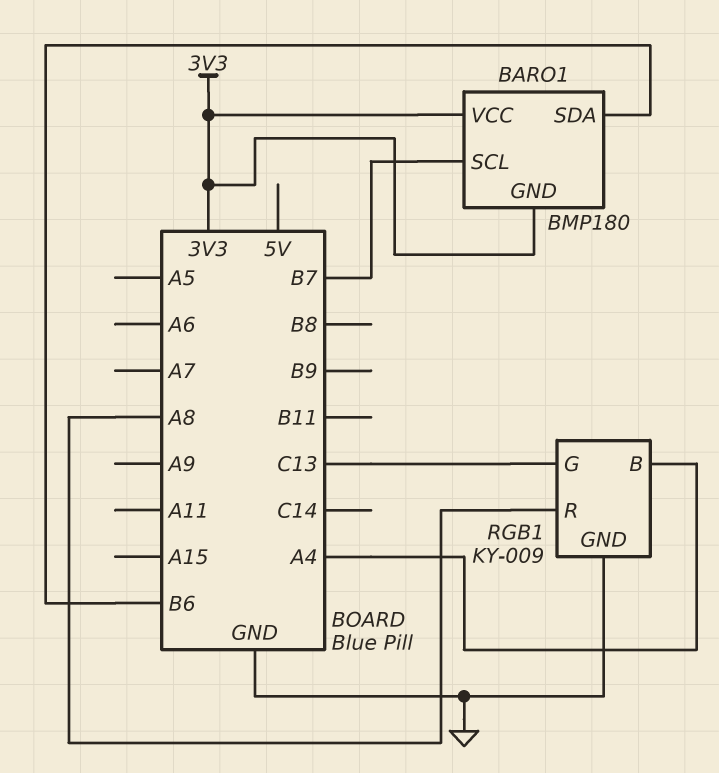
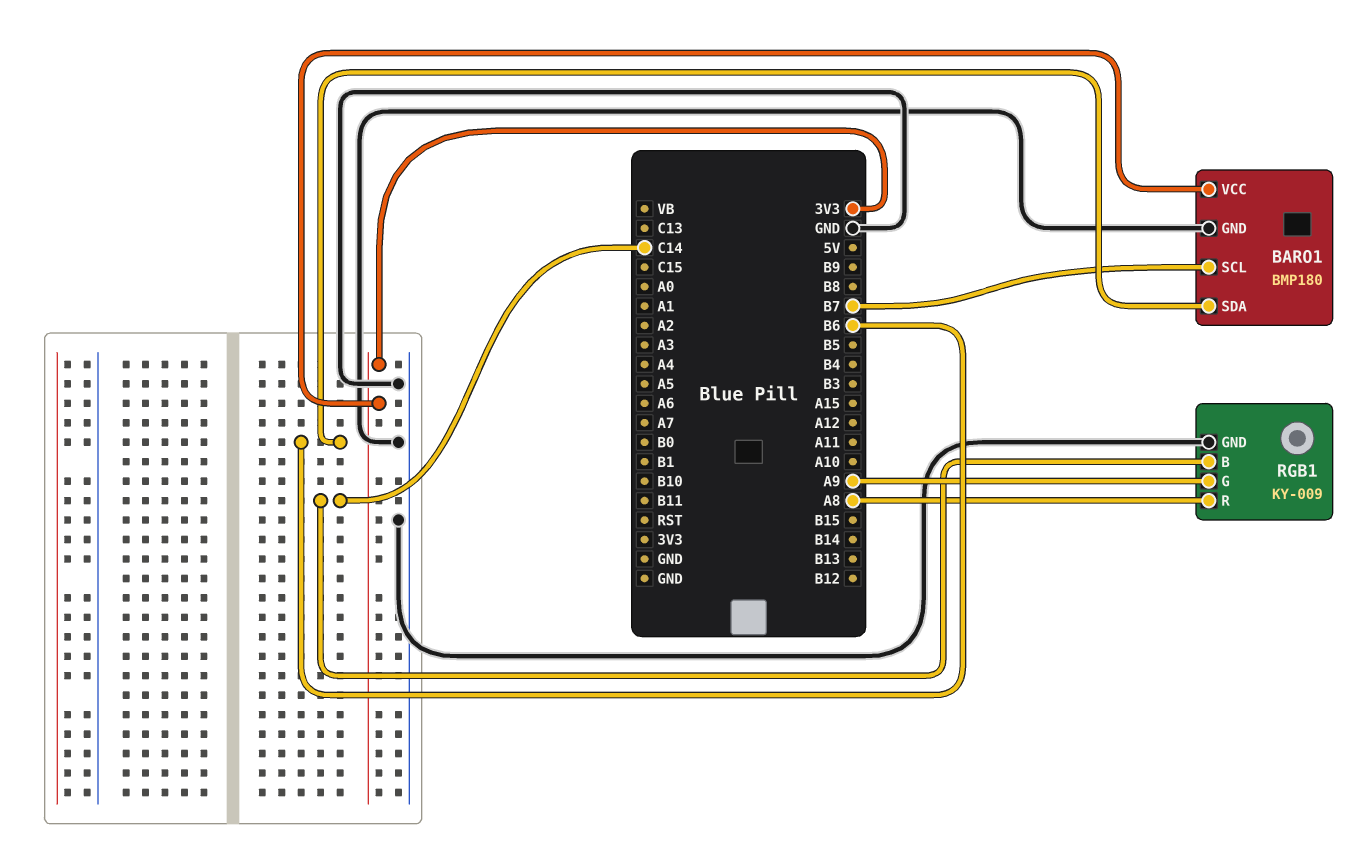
BARO1 pin GND: 3V3 -> GND
RGB1 pin B: A4 -> C14
RGB1 pin G: C13 -> A9

